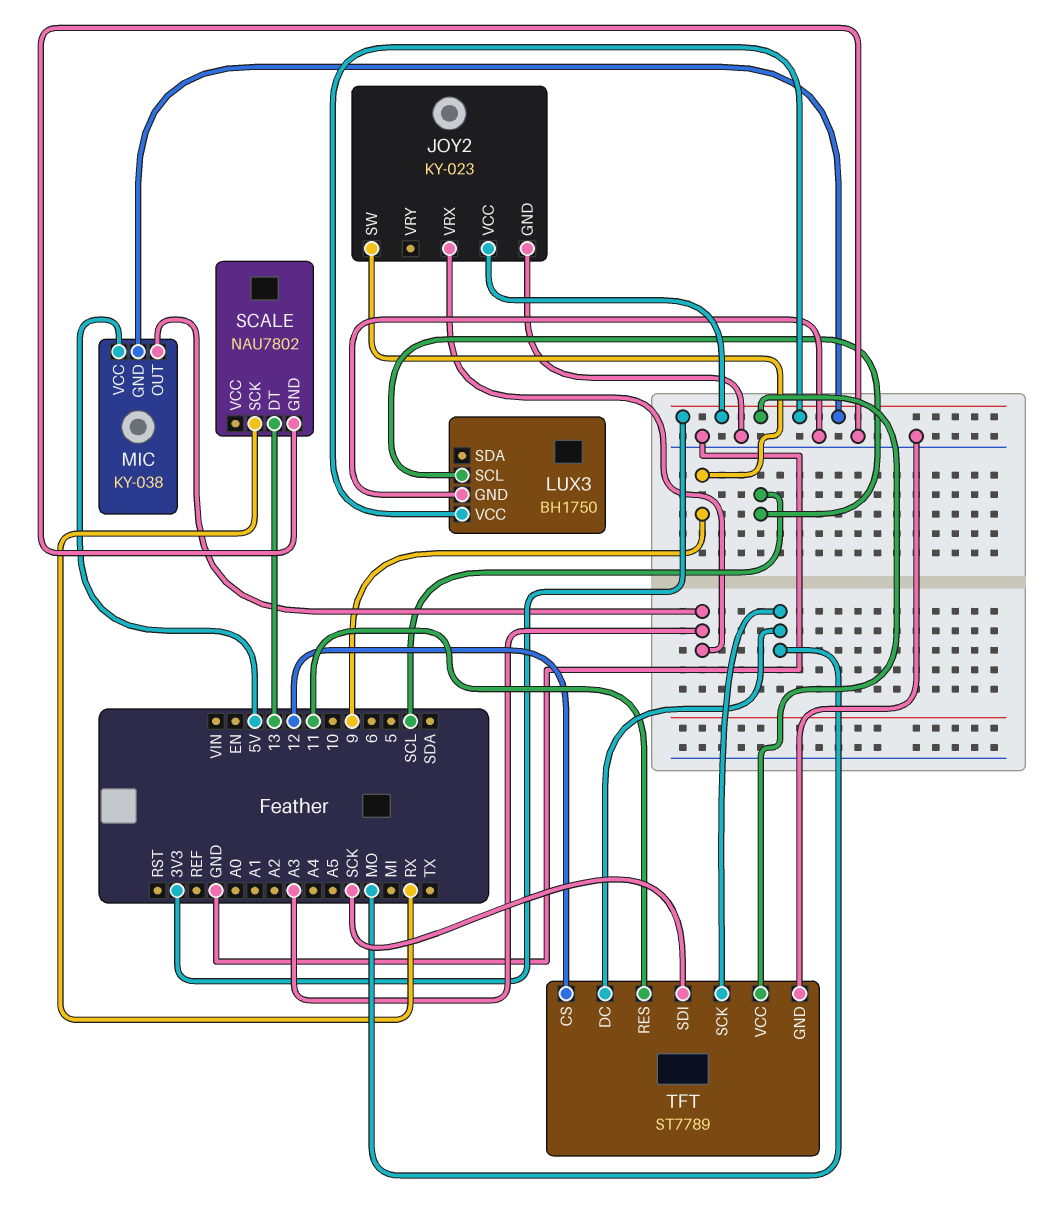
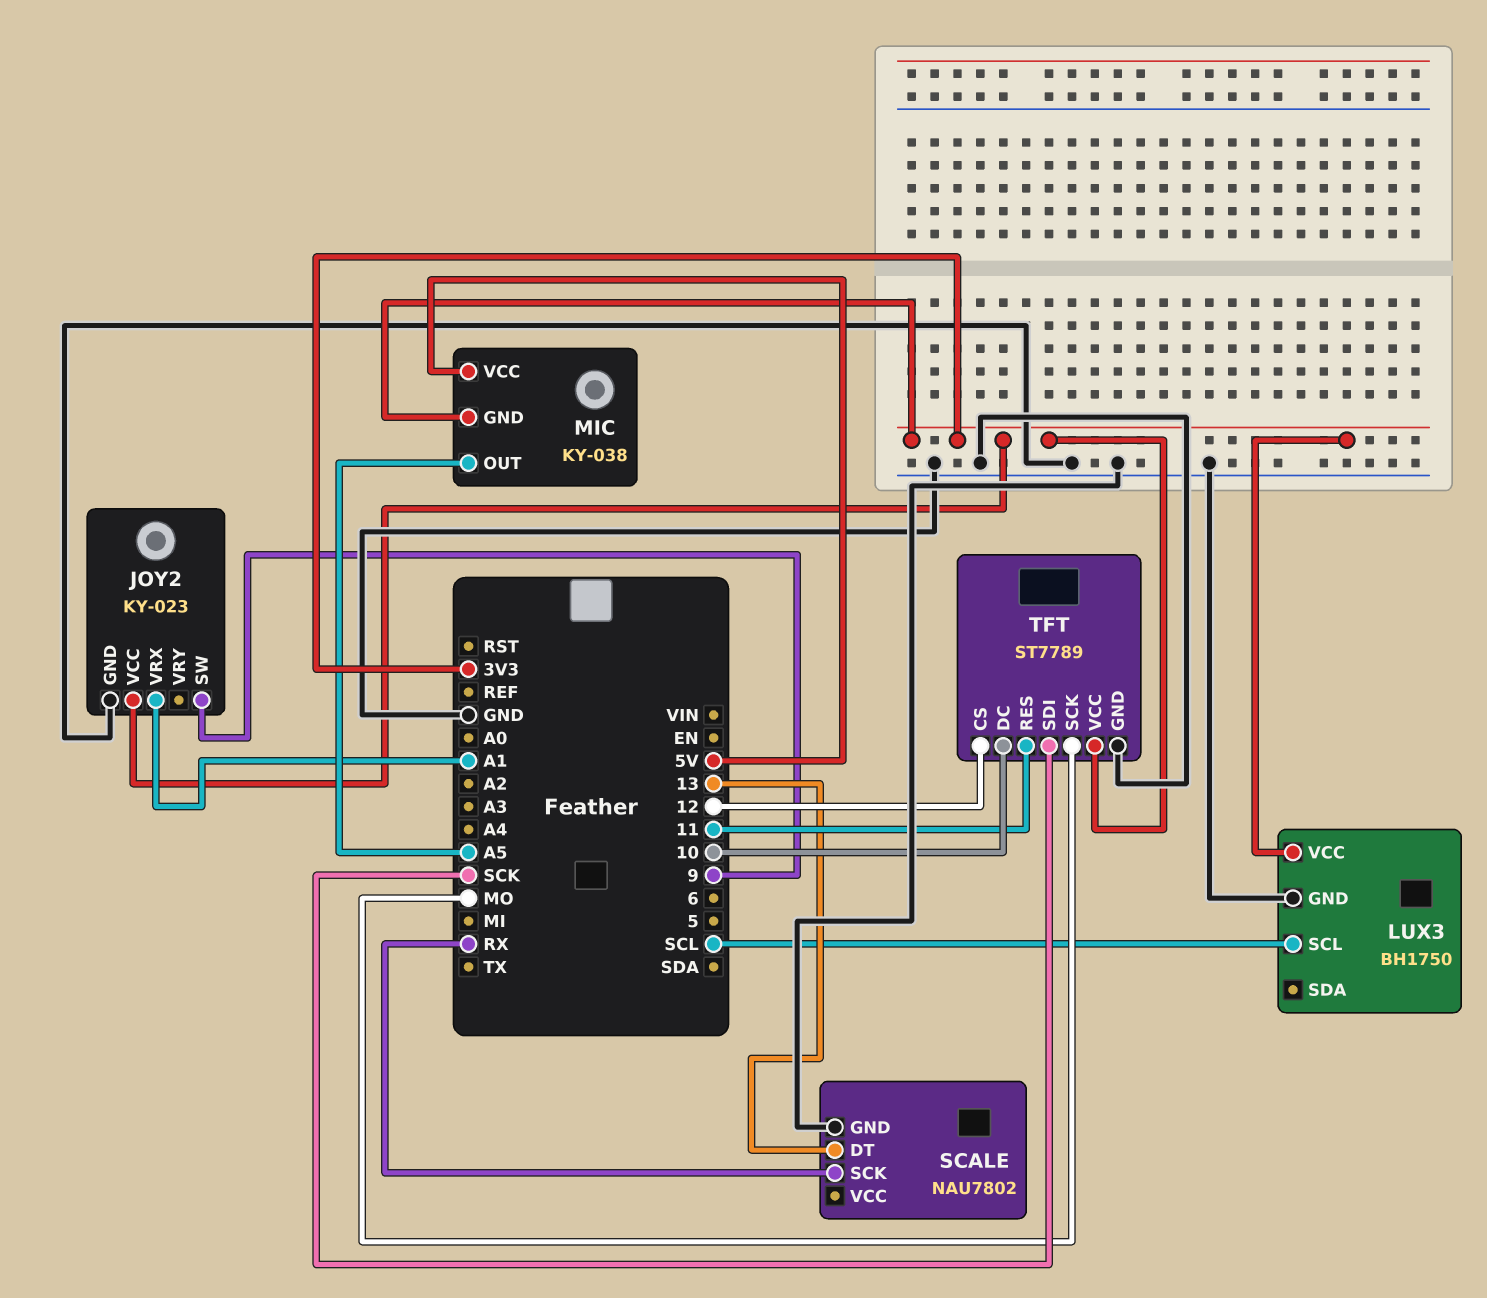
JOY2 pin VRX: A3 -> A1
MIC pin OUT: A3 -> A5
TFT pin DC: MO -> 10

